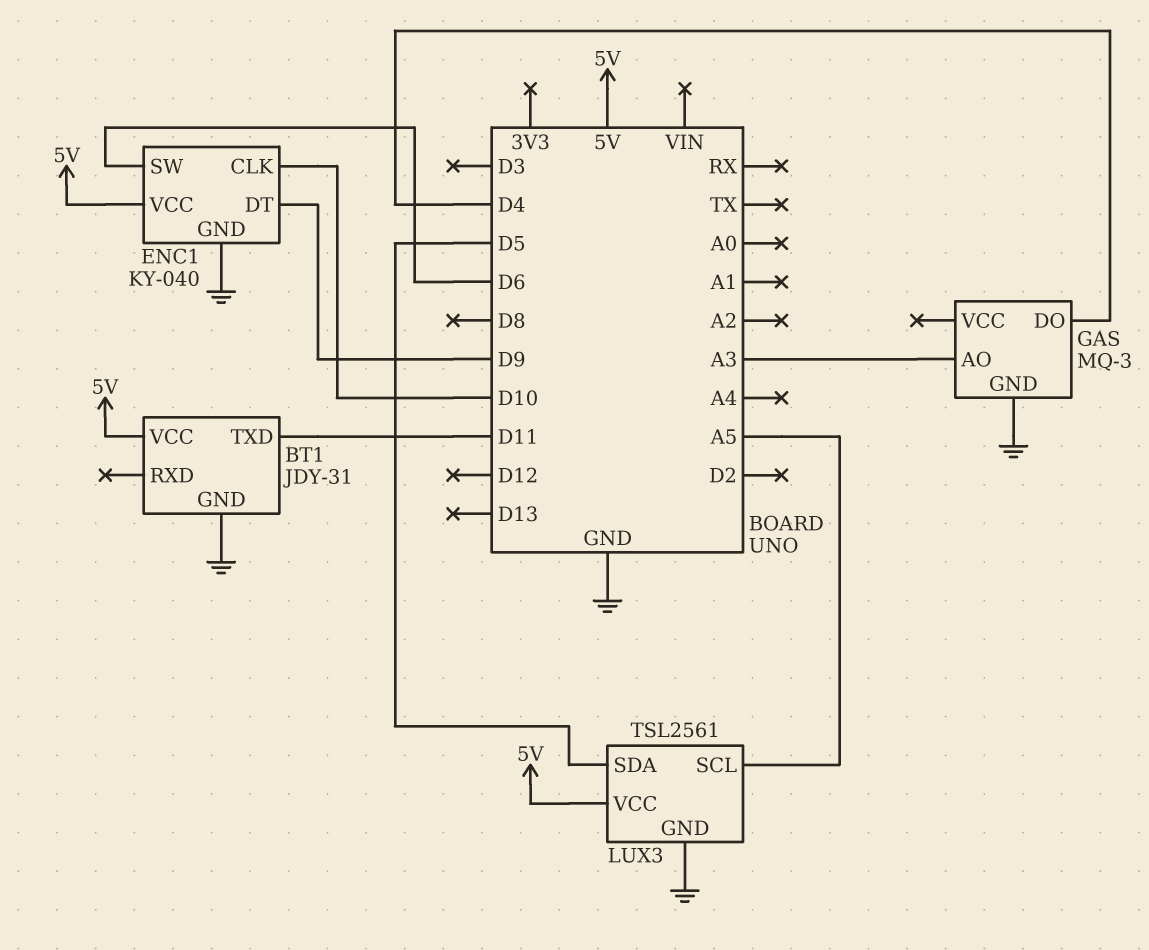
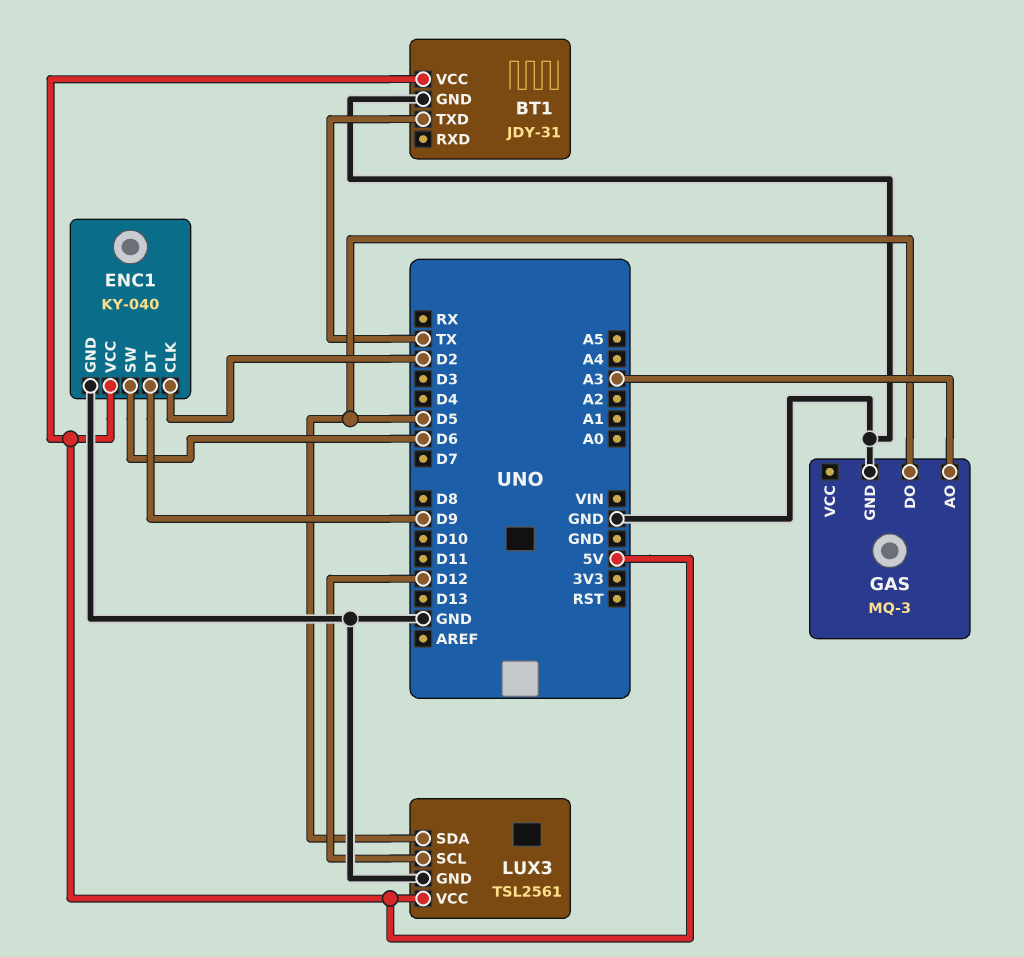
BT1 pin TXD: D11 -> TX
ENC1 pin CLK: D10 -> D2
GAS pin DO: D4 -> D5
LUX3 pin SCL: A5 -> D12

